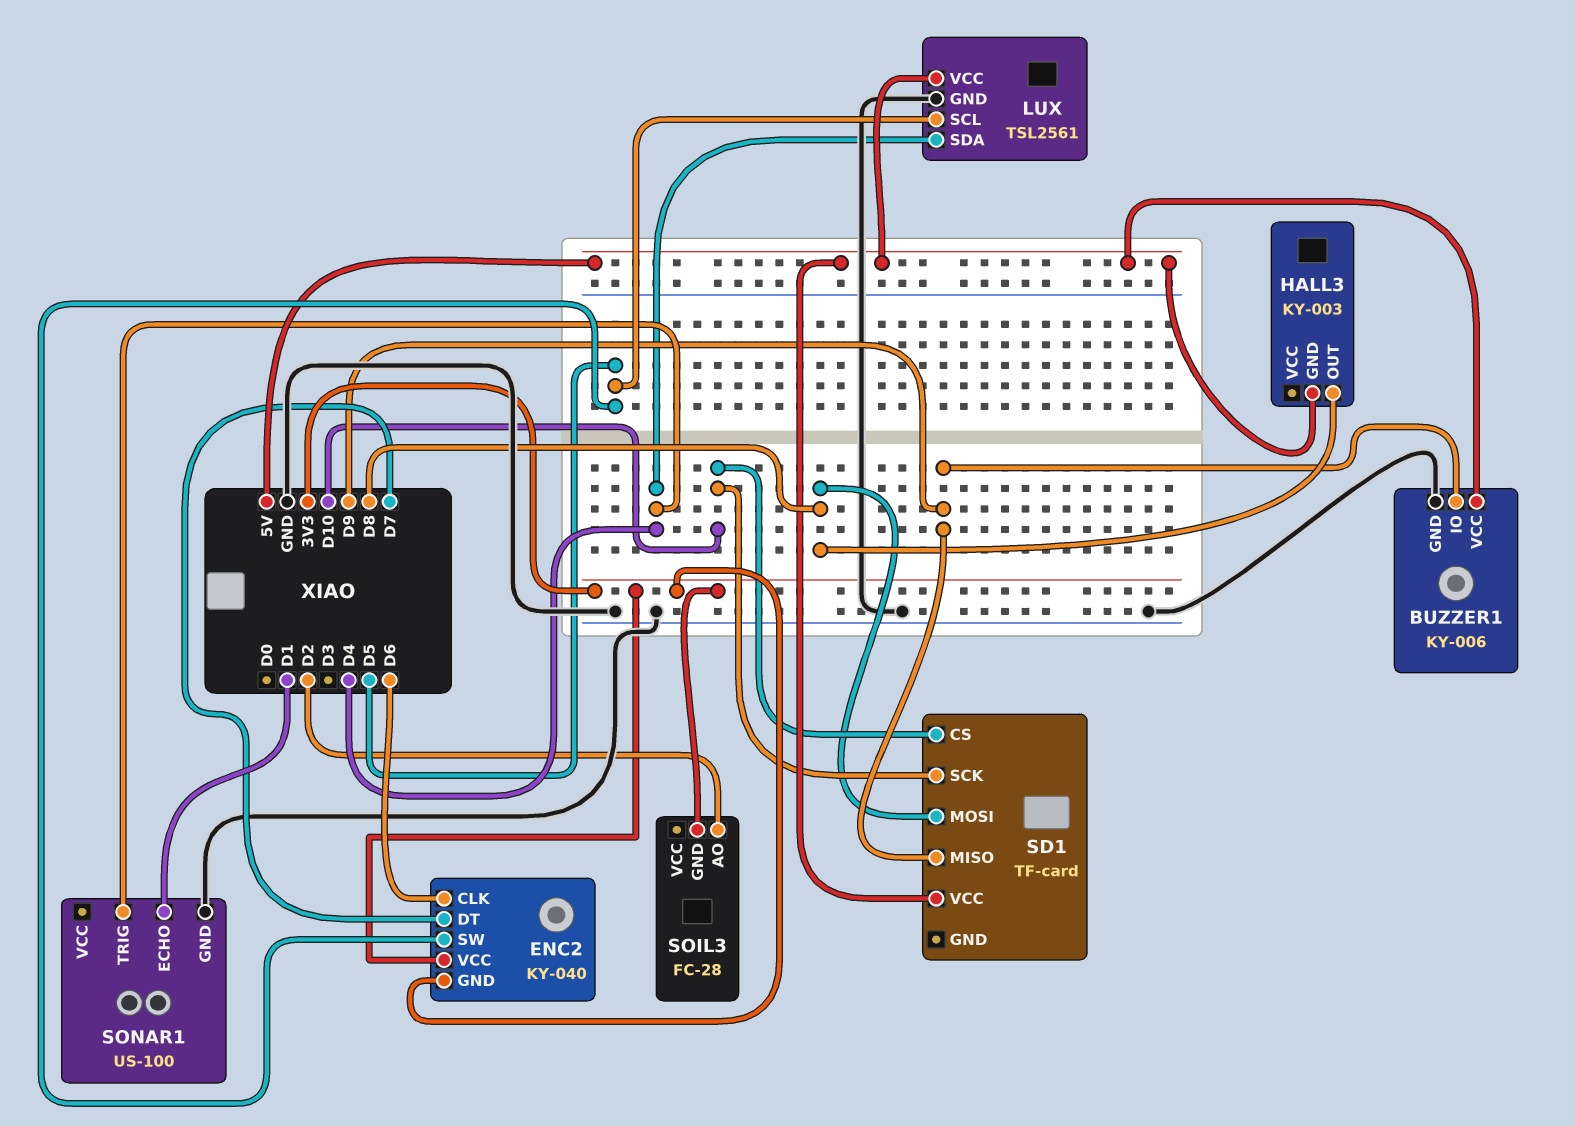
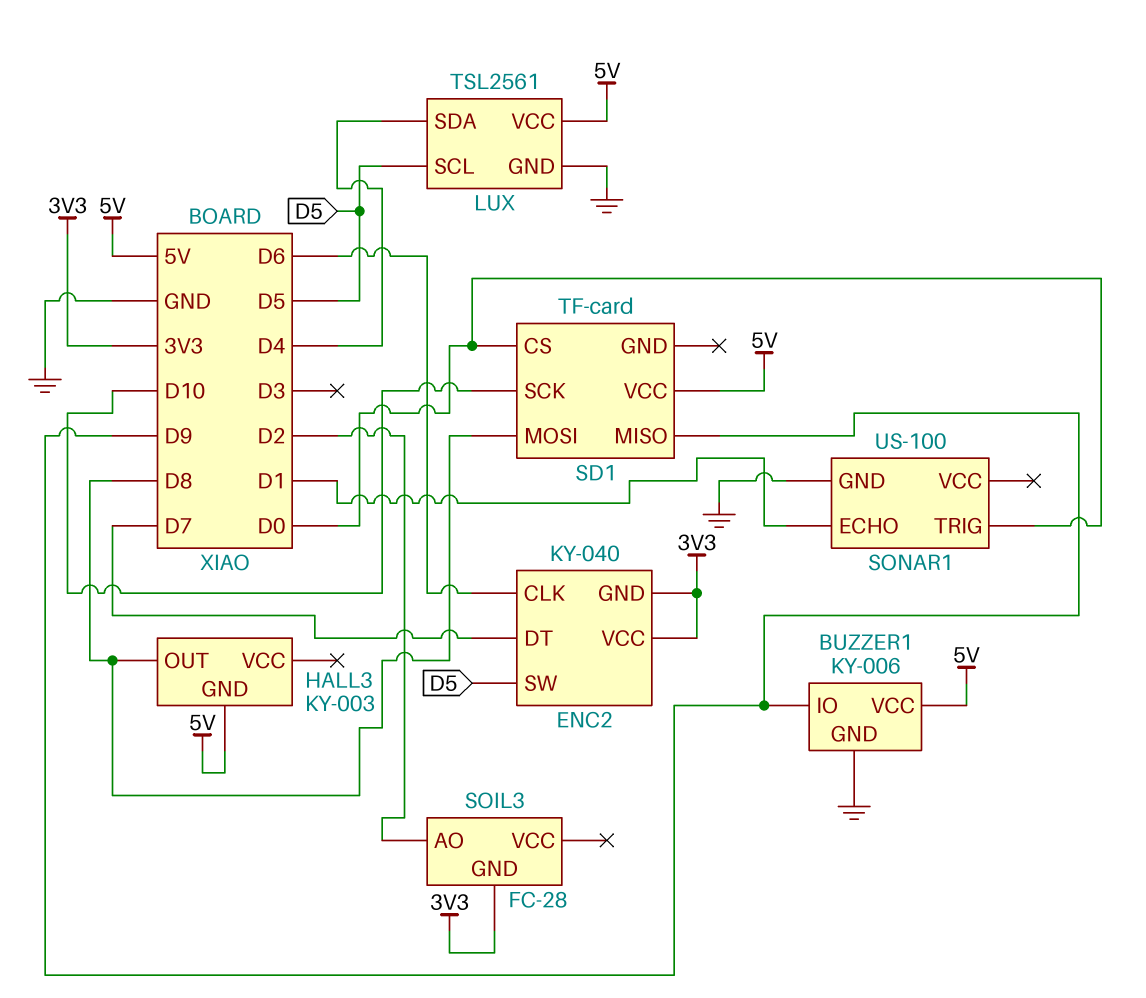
SD1 pin CS: D10 -> D0
SONAR1 pin TRIG: D4 -> D0

